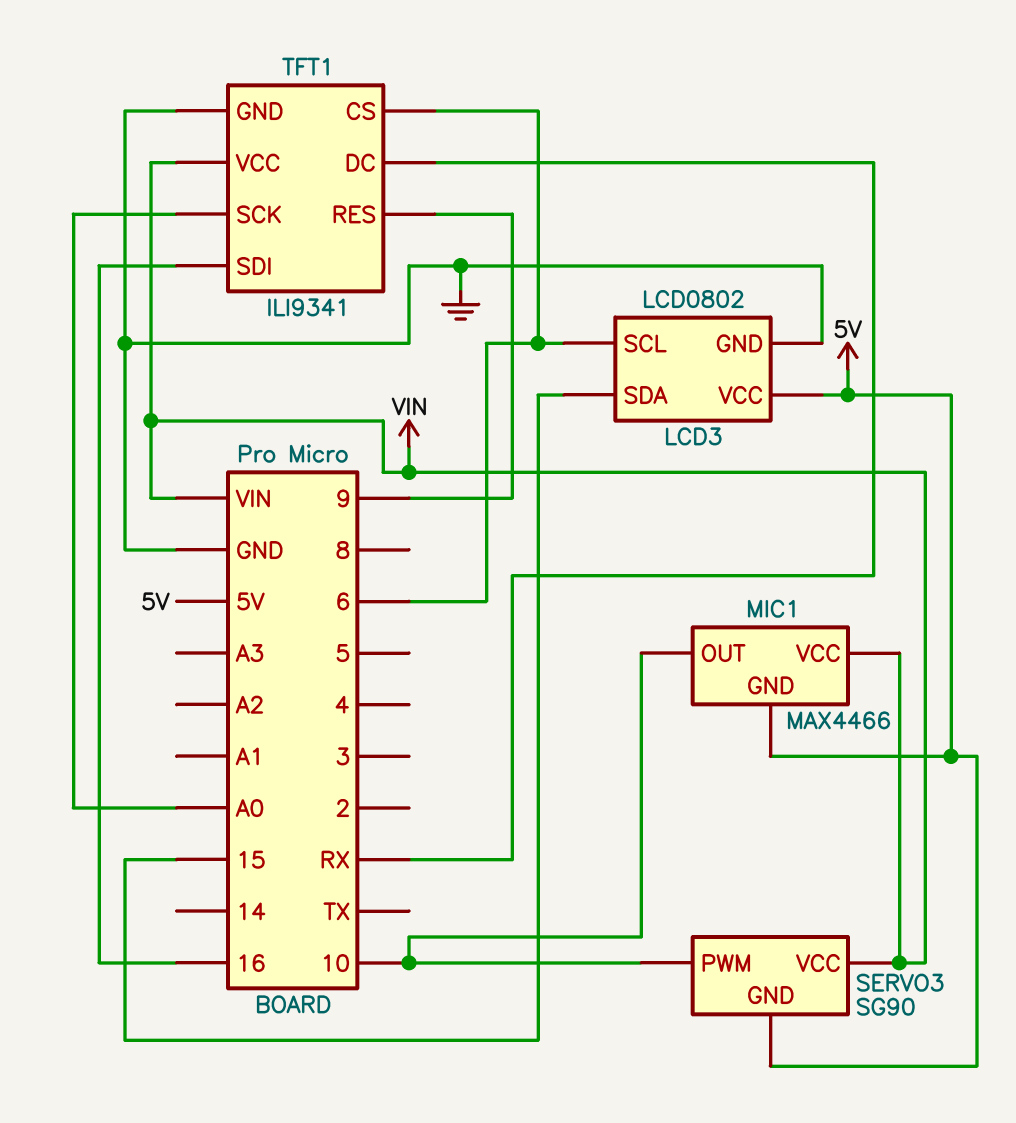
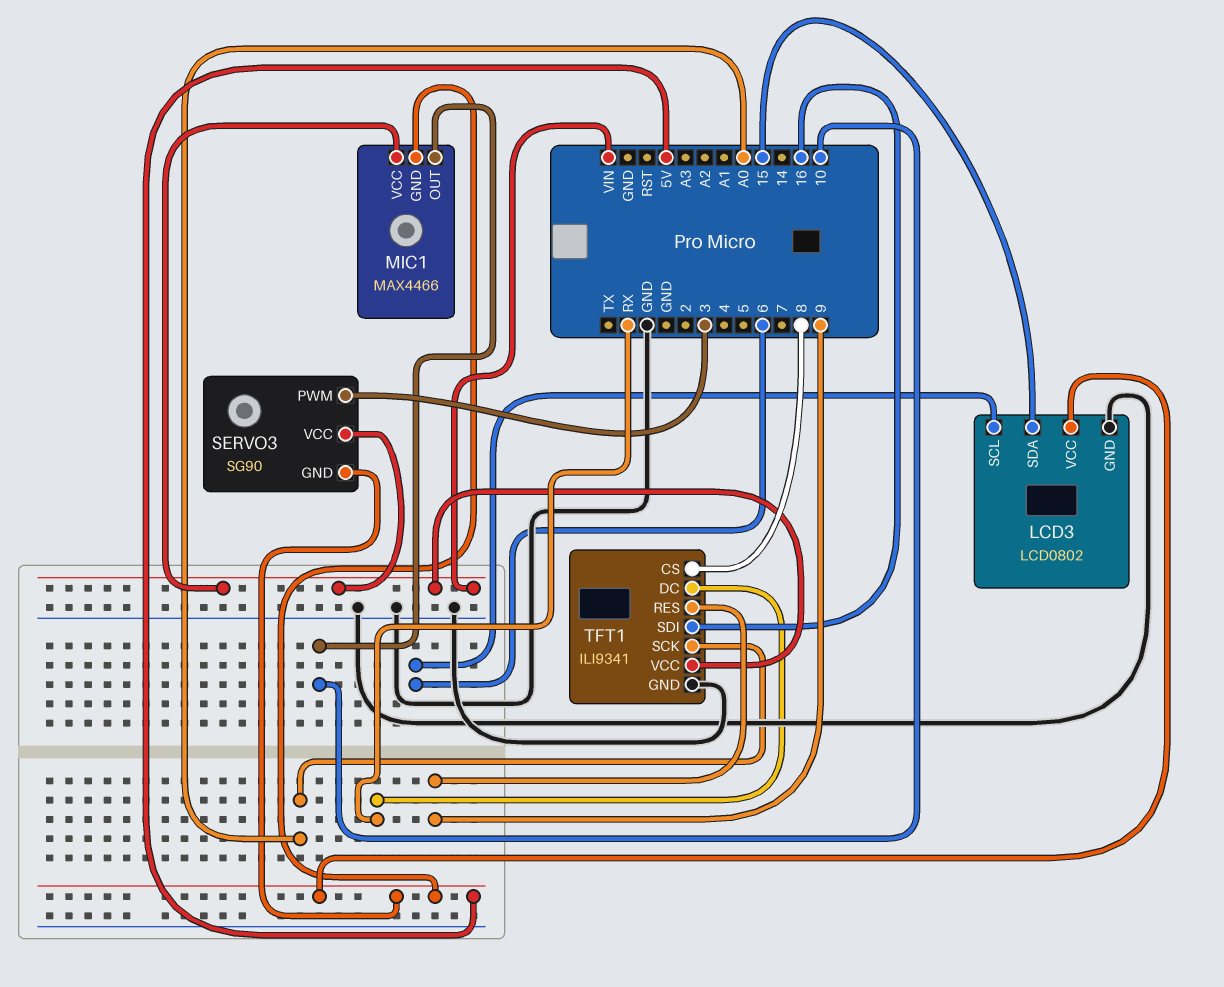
SERVO3 pin PWM: 10 -> 3
TFT1 pin CS: 6 -> 8

